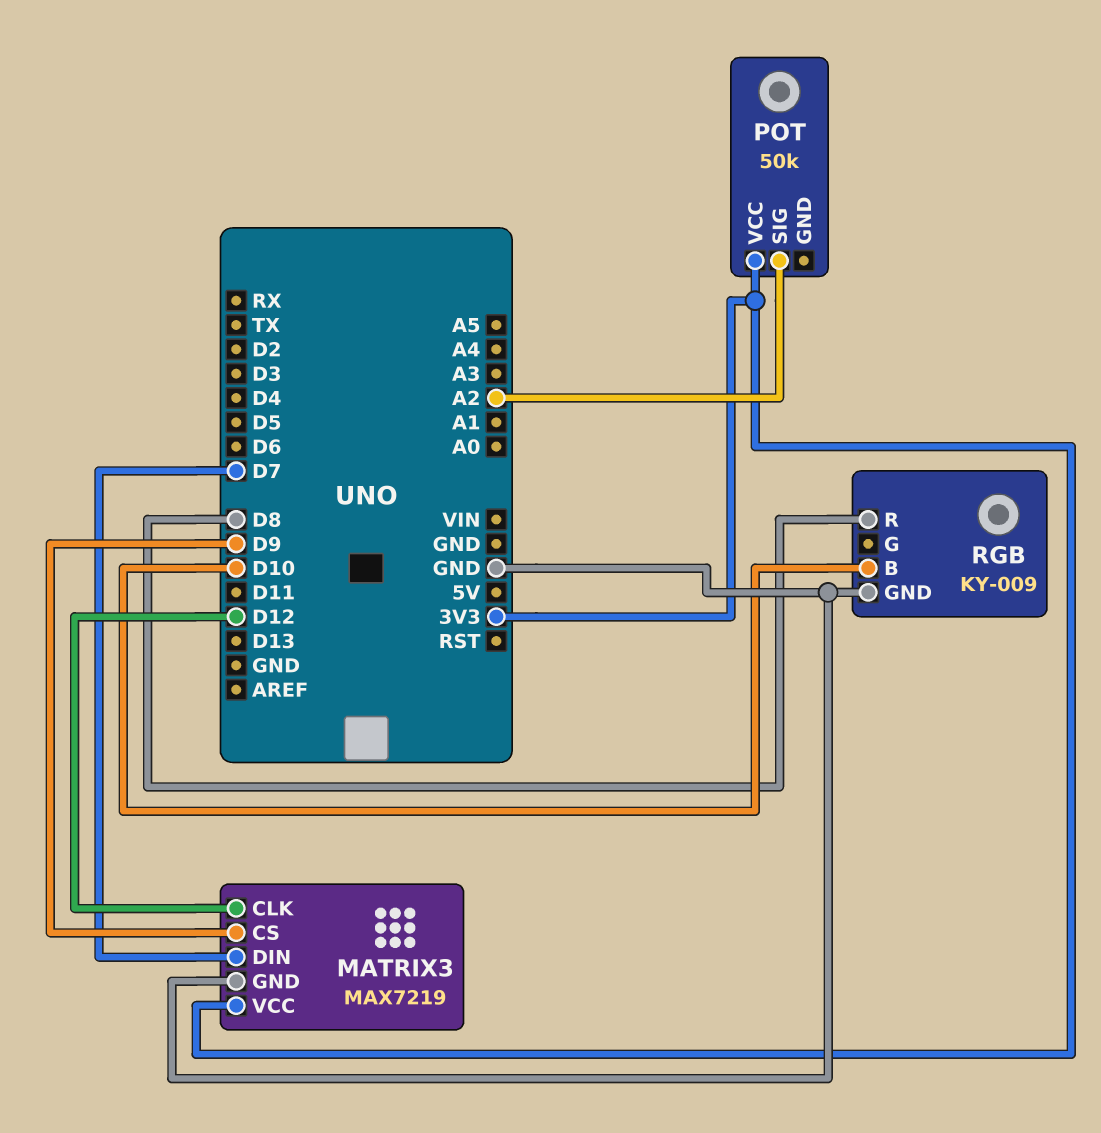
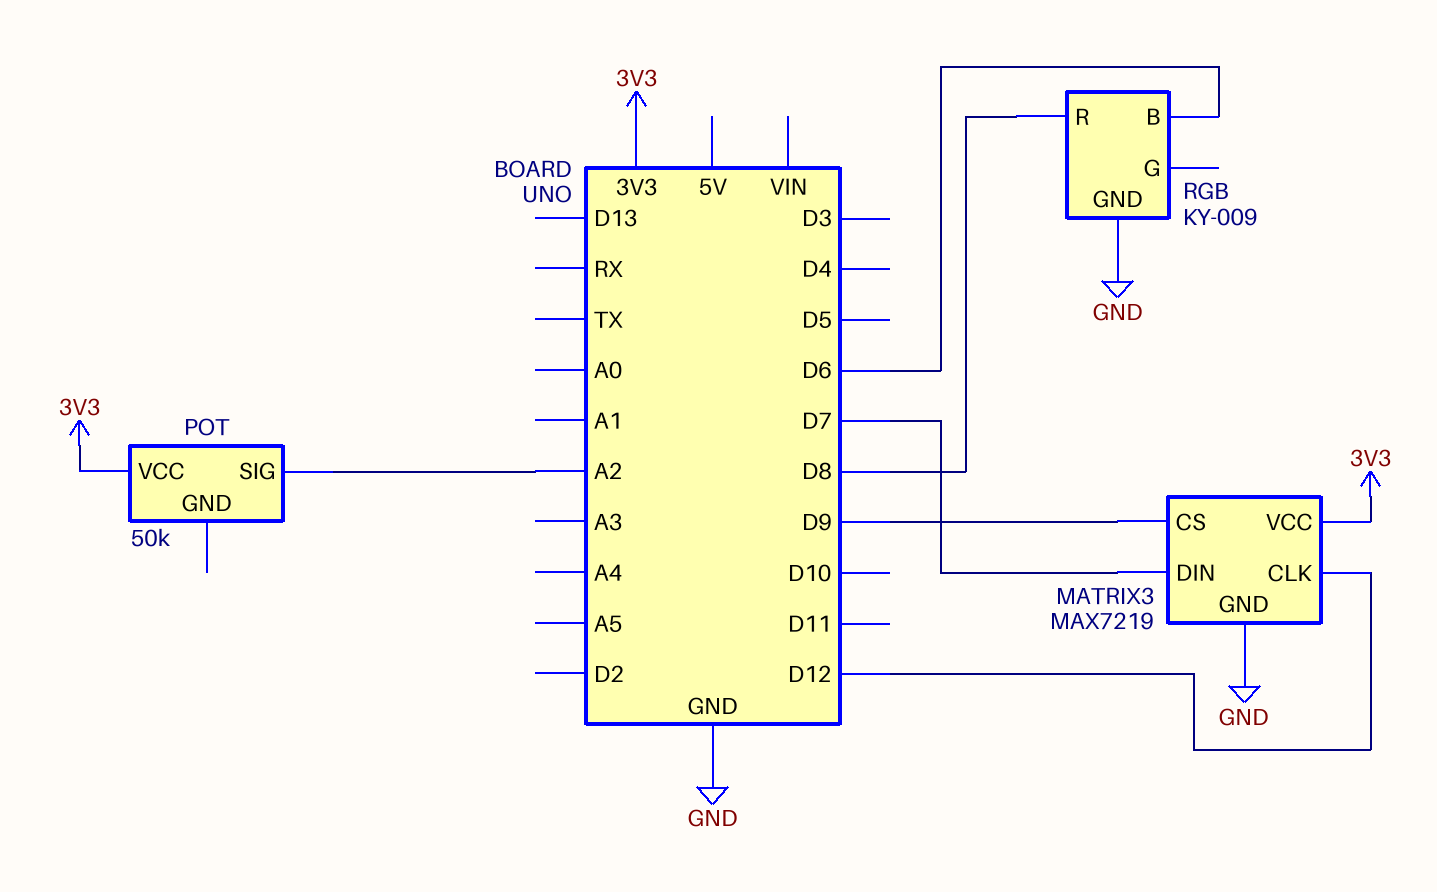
RGB pin B: D10 -> D6

